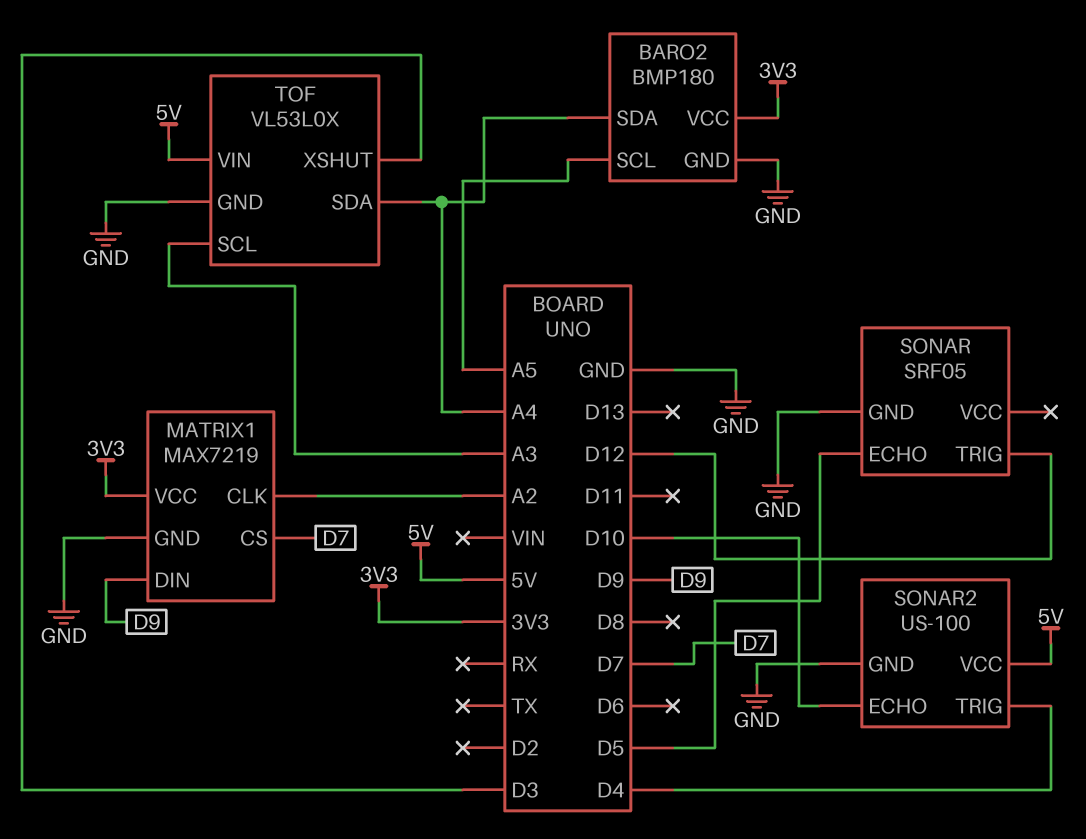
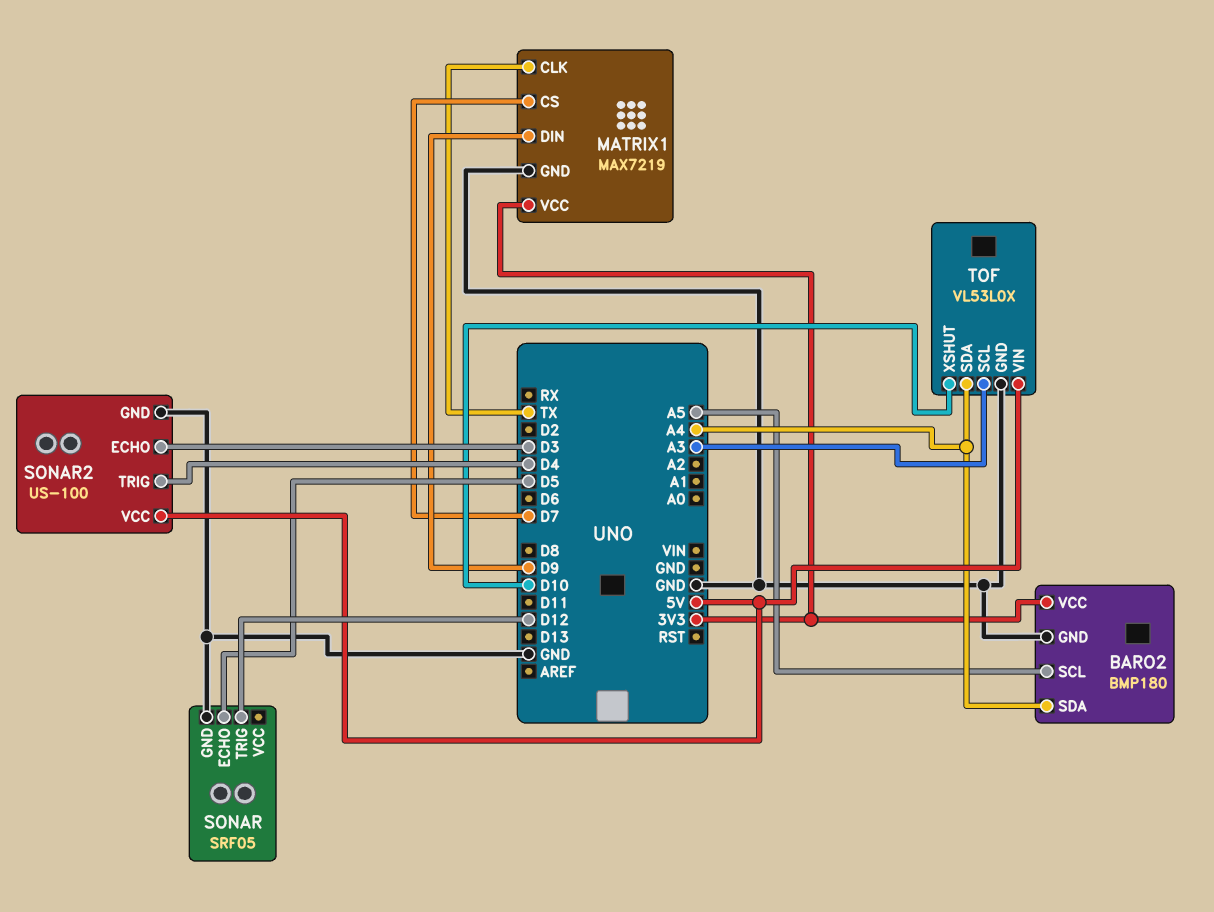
MATRIX1 pin CLK: A2 -> TX
SONAR2 pin ECHO: D10 -> D3
TOF pin XSHUT: D3 -> D10

